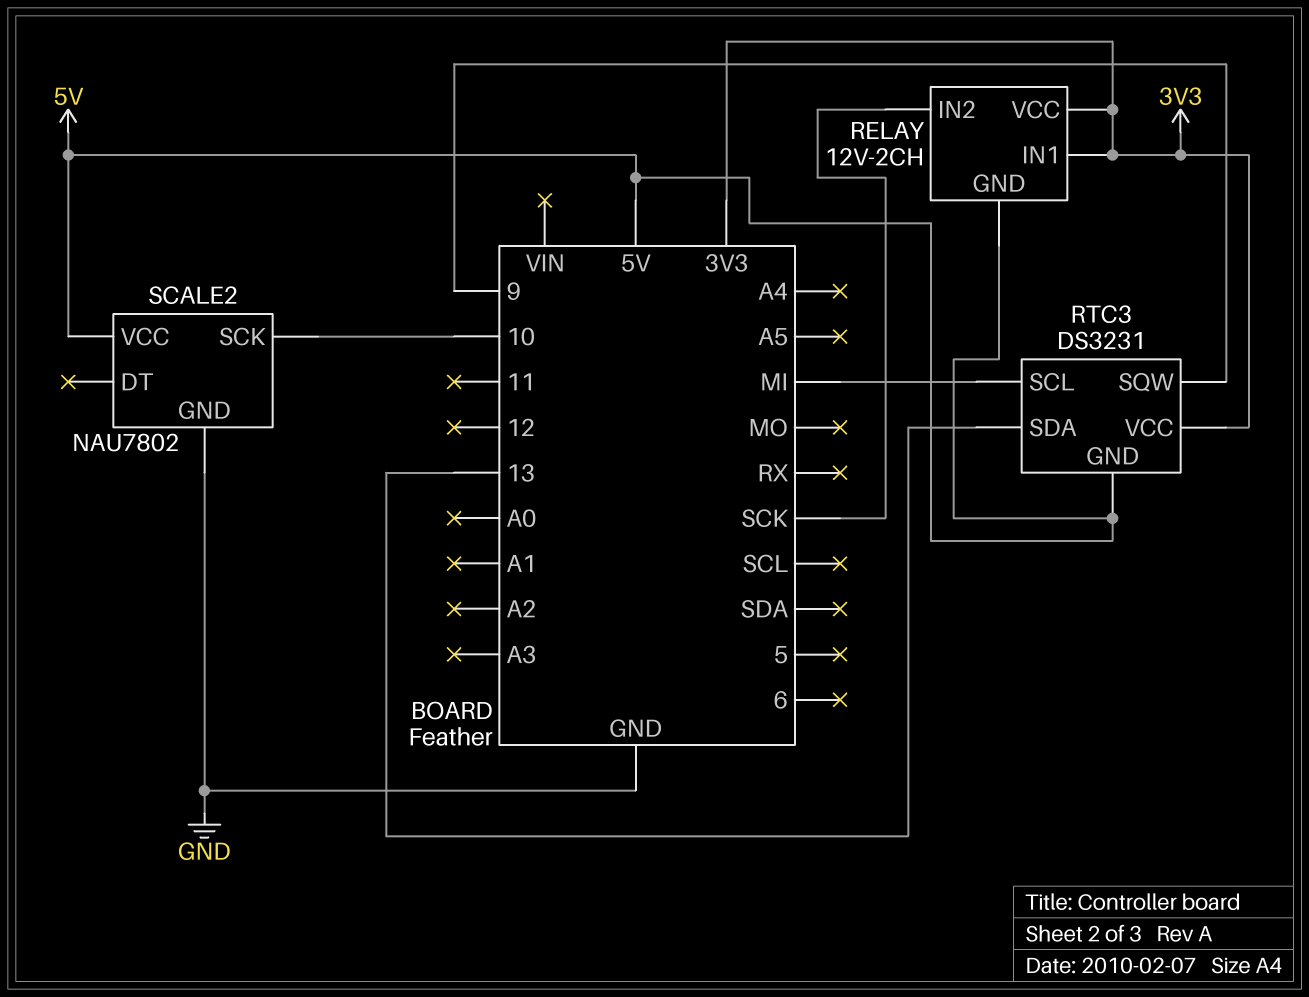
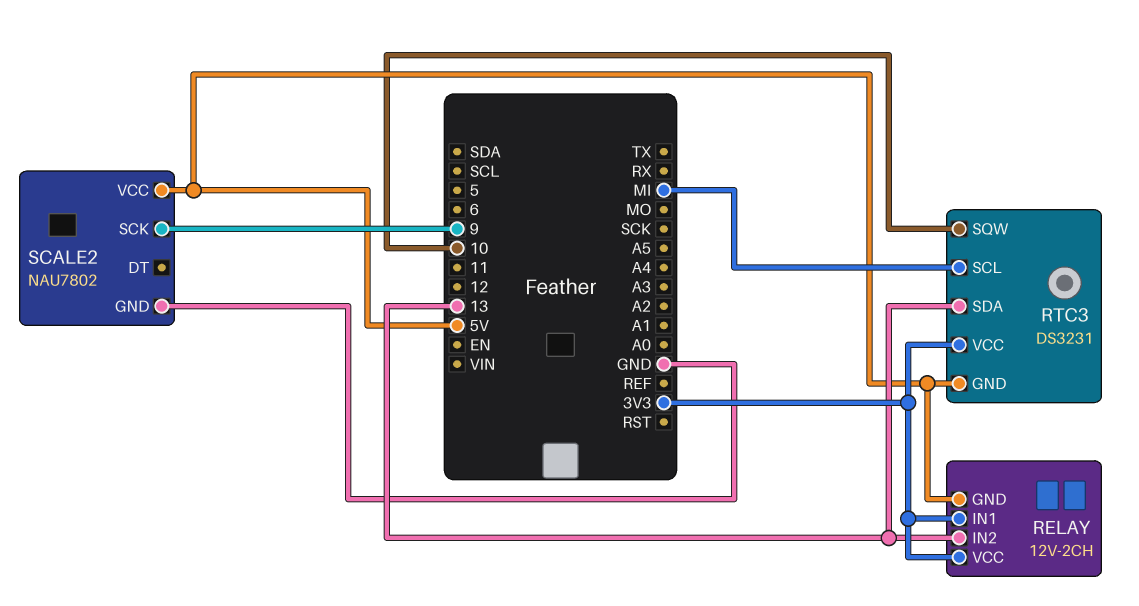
RELAY pin IN2: SCK -> 13
RTC3 pin SQW: 9 -> 10
SCALE2 pin SCK: 10 -> 9

